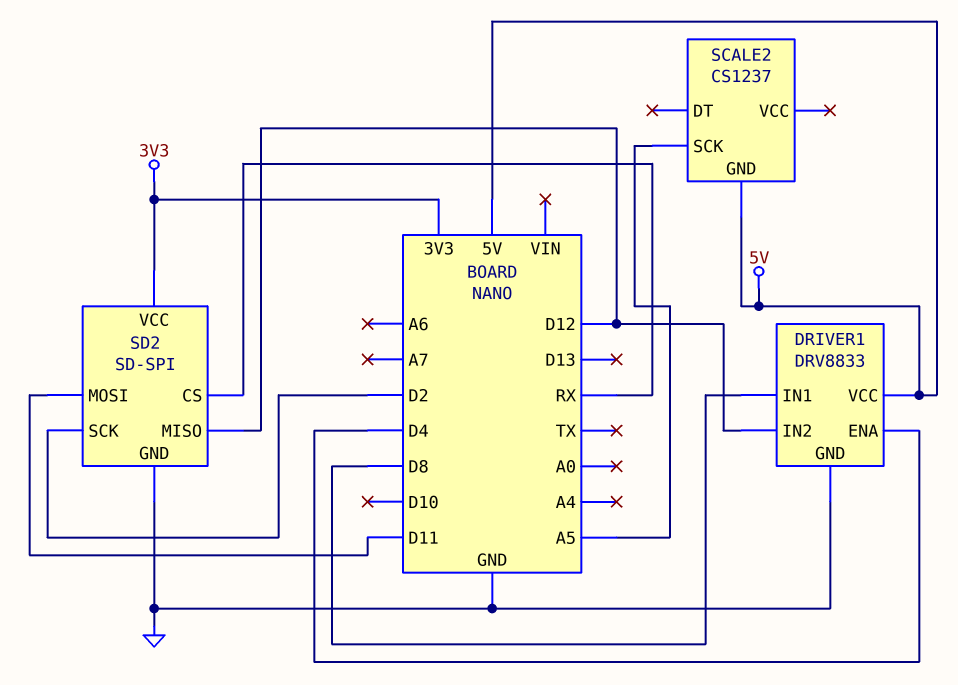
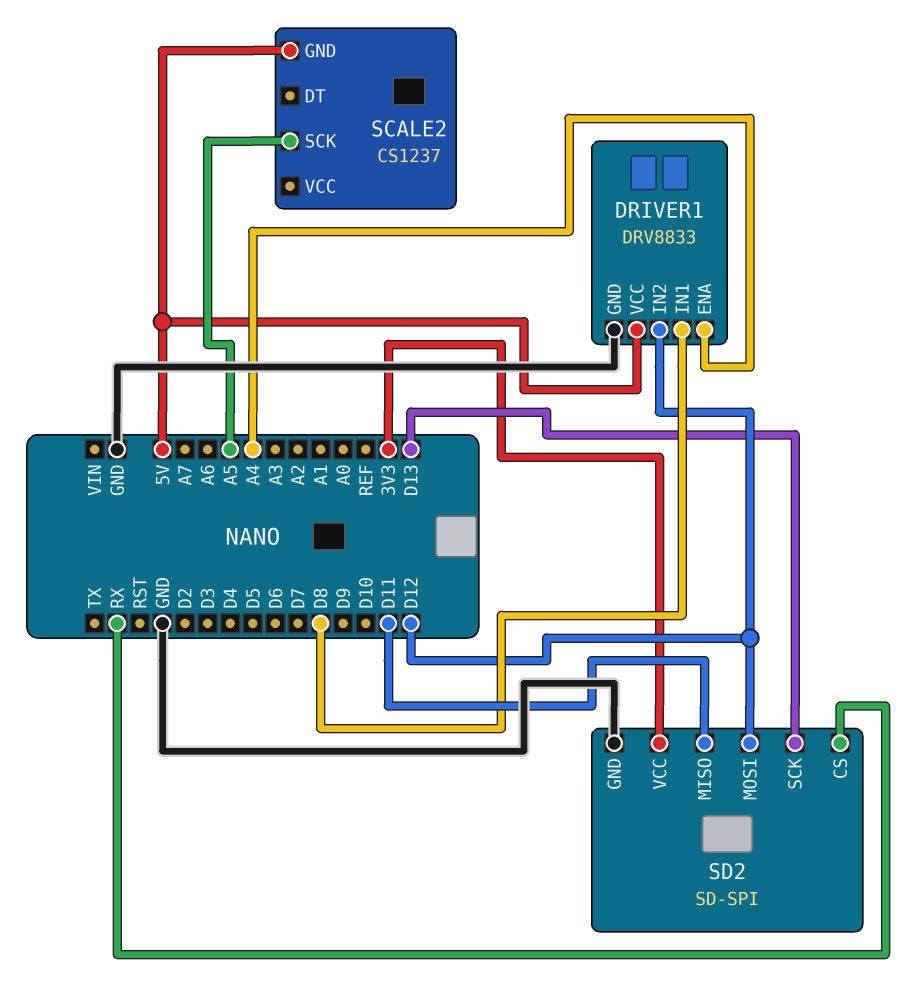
DRIVER1 pin ENA: D4 -> A4
SD2 pin MISO: D12 -> D11
SD2 pin MOSI: D11 -> D12
SD2 pin SCK: D2 -> D13

